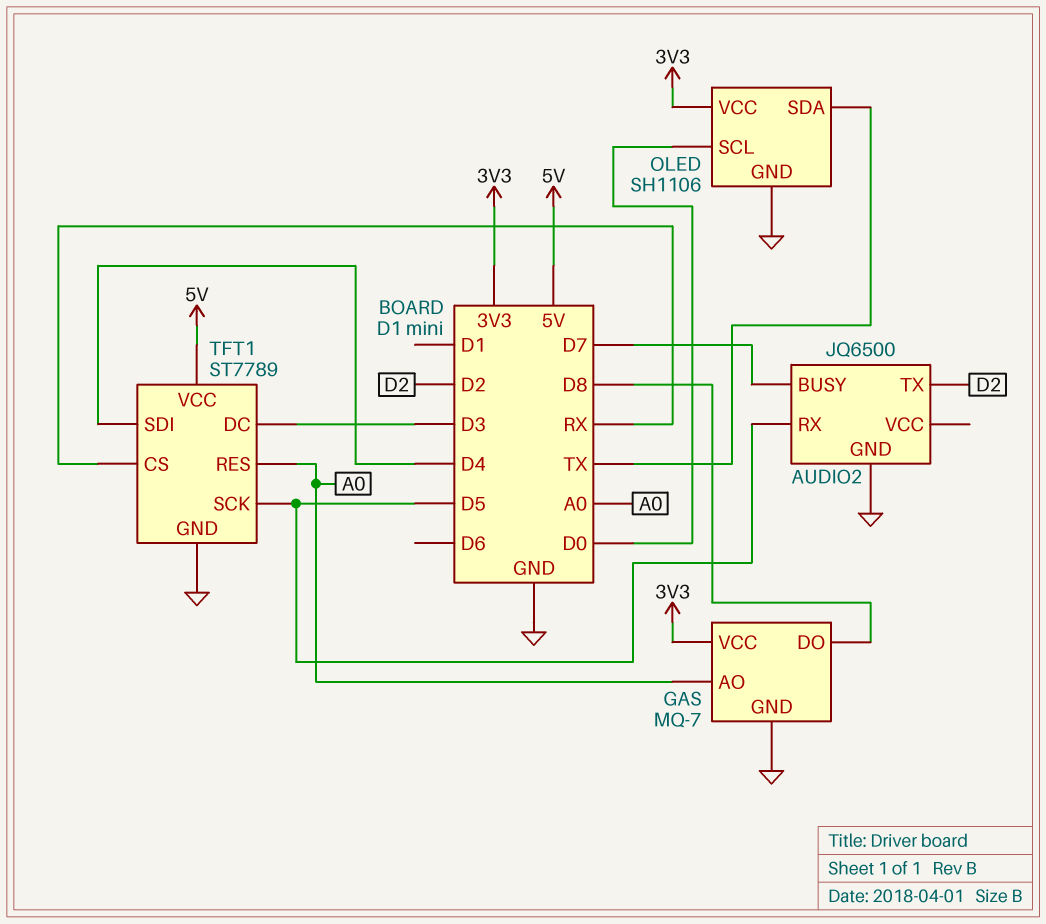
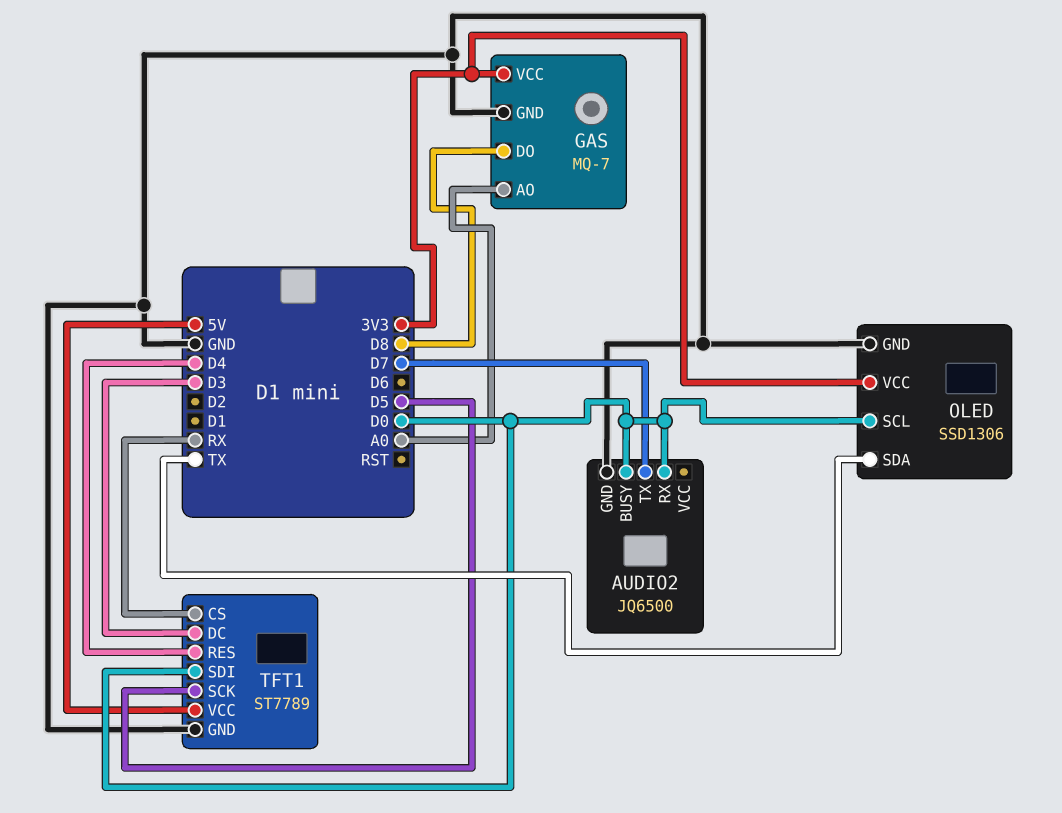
AUDIO2 pin BUSY: D7 -> D0
AUDIO2 pin RX: D5 -> D0
AUDIO2 pin TX: D2 -> D7
OLED: SH1106 -> SSD1306
TFT1 pin RES: A0 -> D4
TFT1 pin SDI: D4 -> D0

